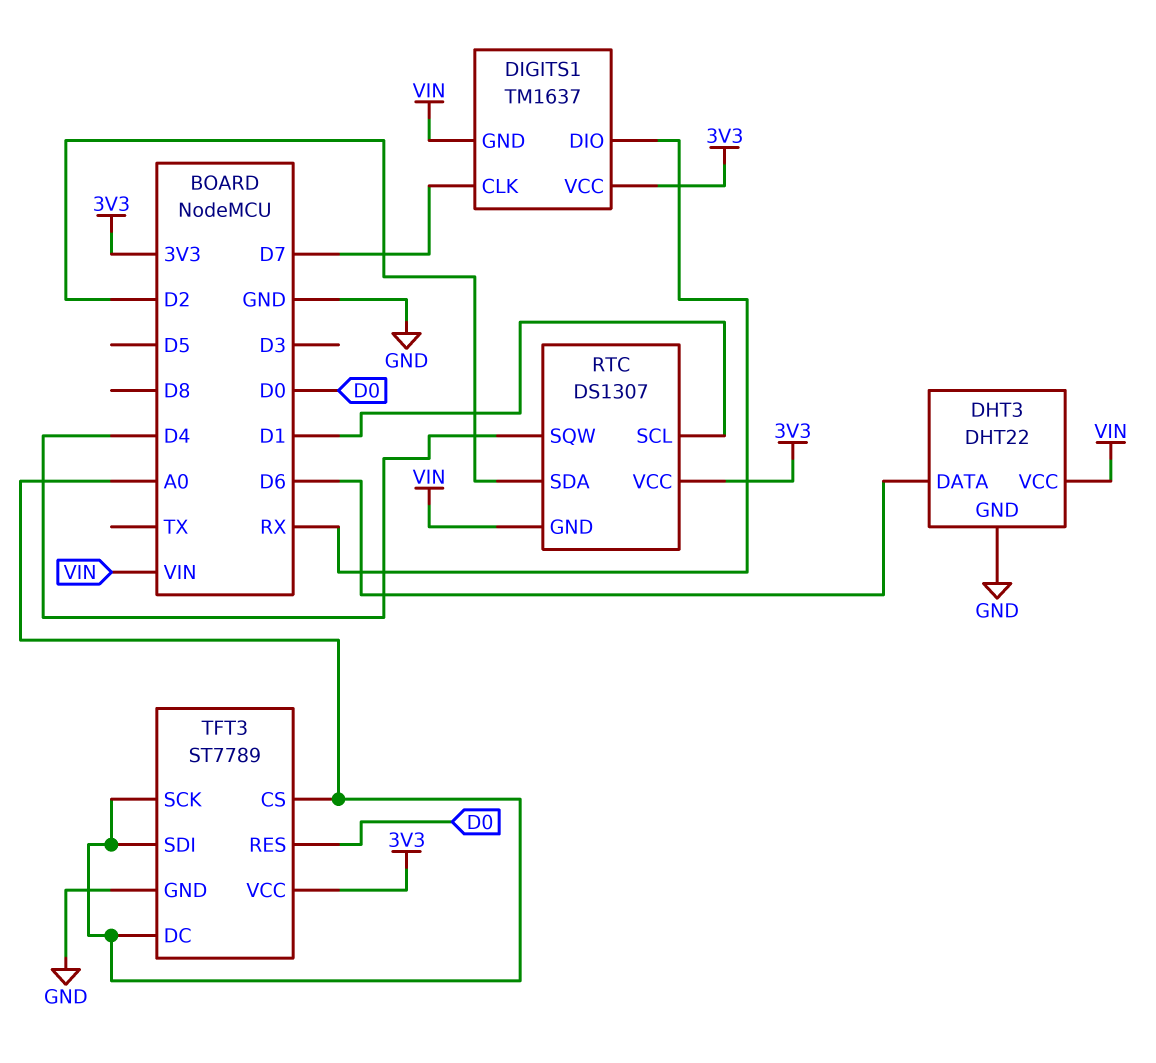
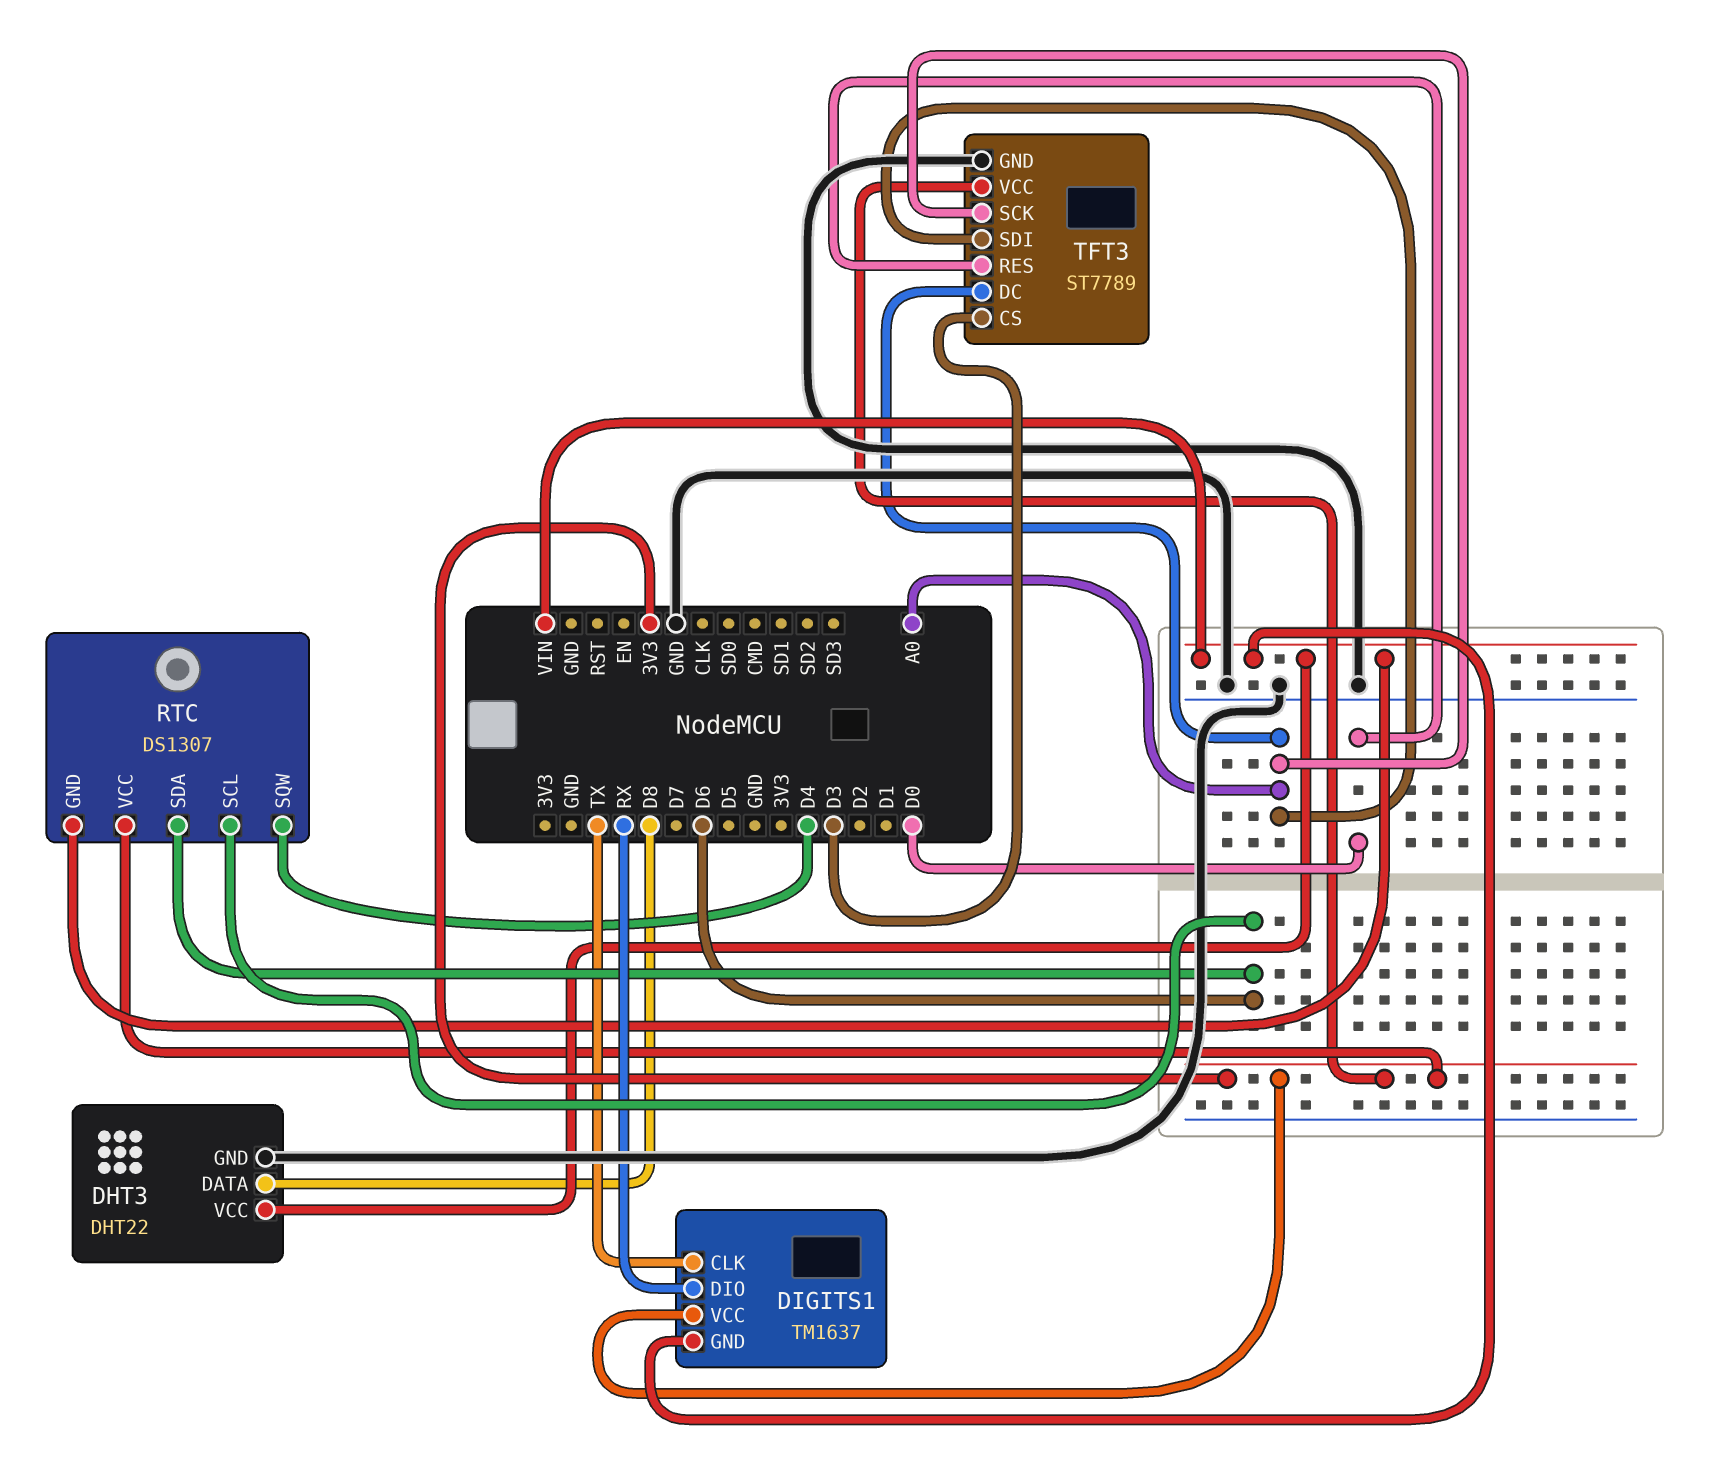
DHT3 pin DATA: D6 -> D8
DIGITS1 pin CLK: D7 -> TX
RTC pin SCL: D1 -> D6
RTC pin SDA: D2 -> D6
TFT3 pin CS: A0 -> D3

